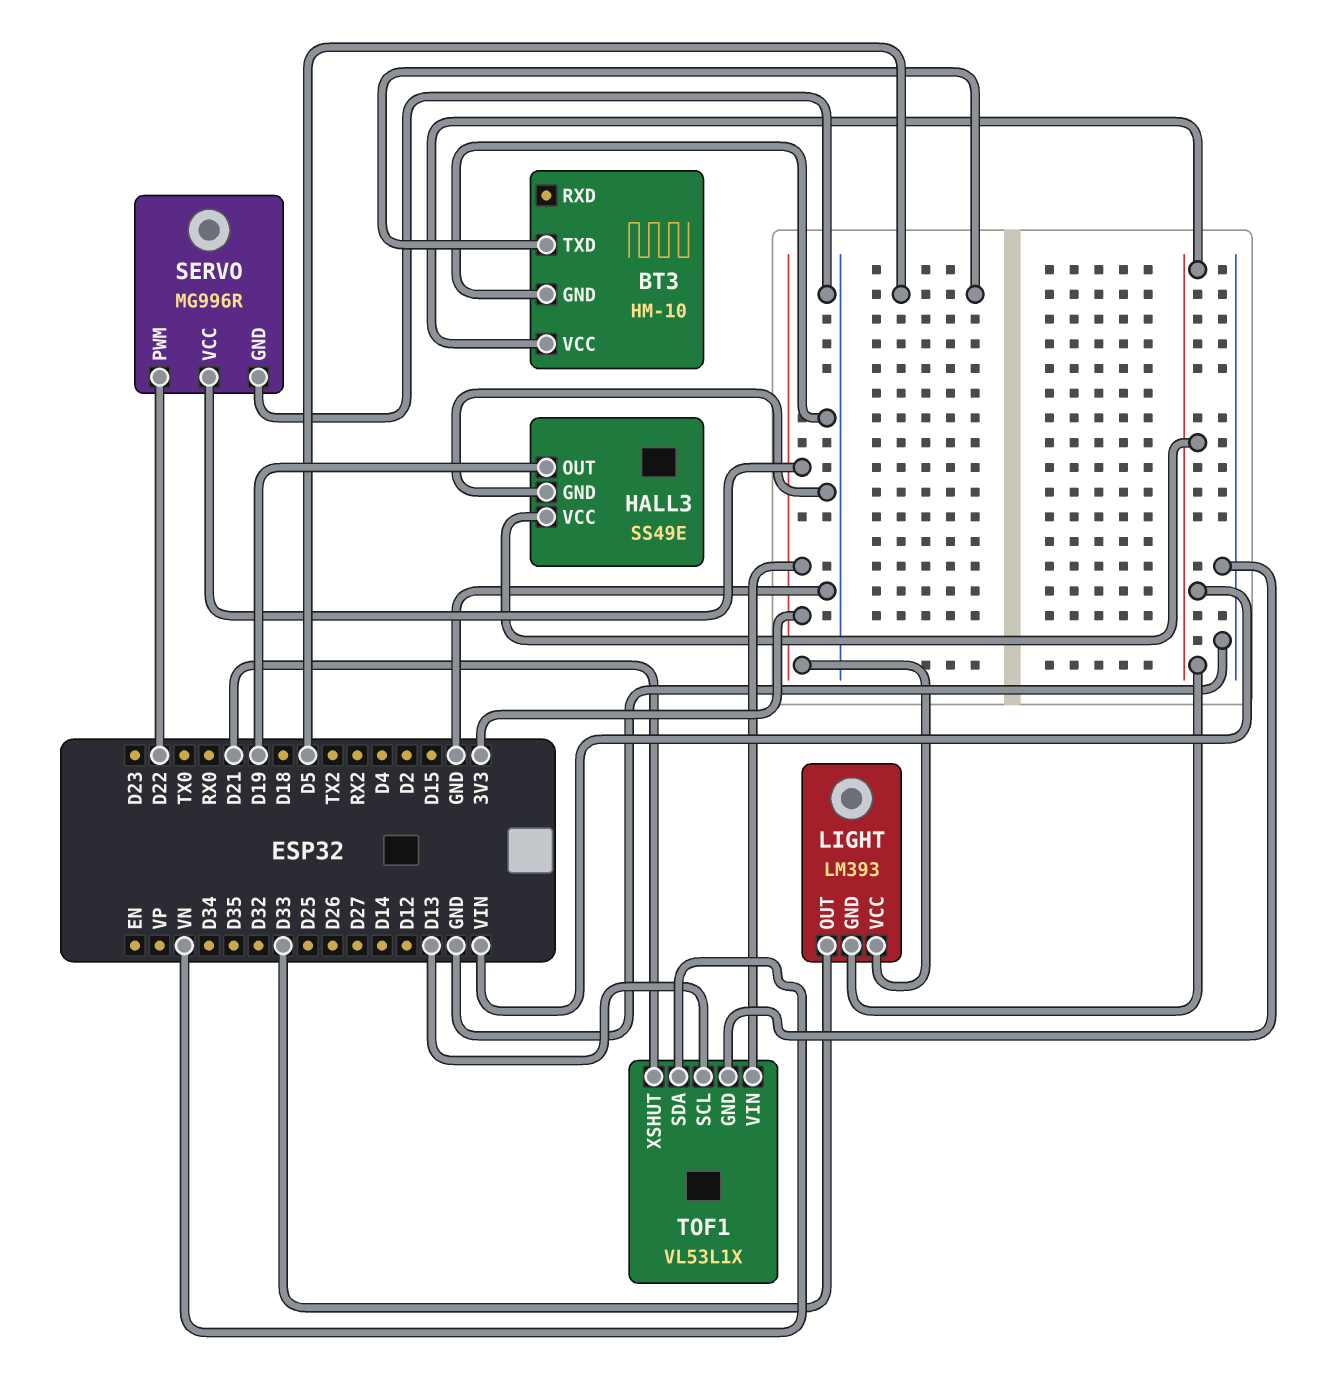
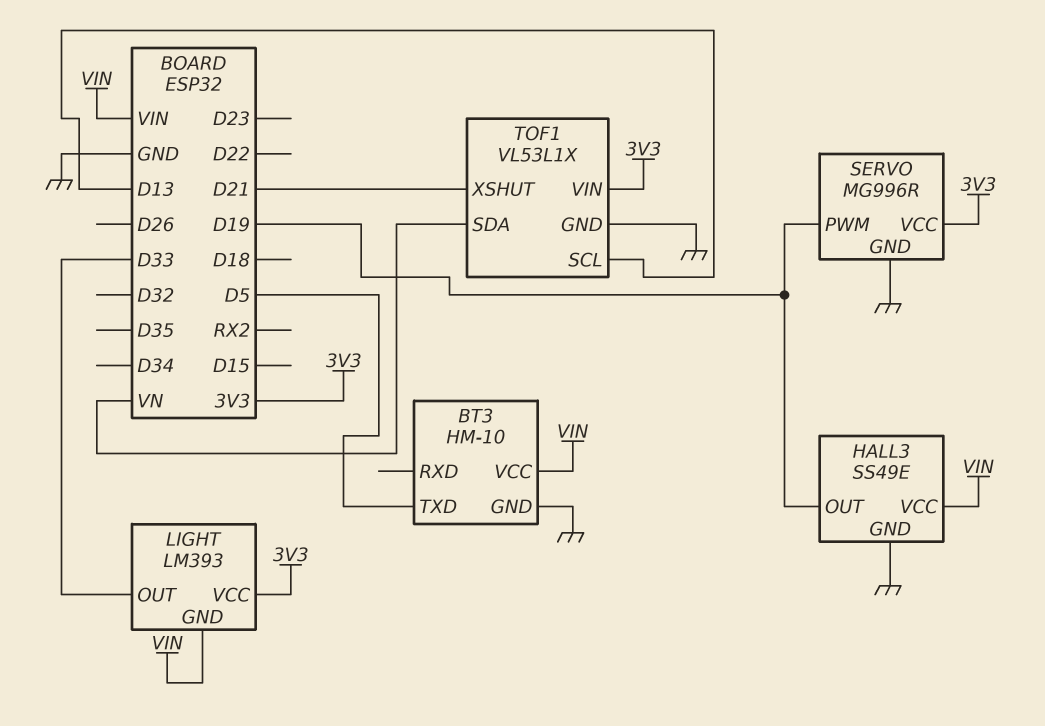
SERVO pin PWM: D22 -> D19

